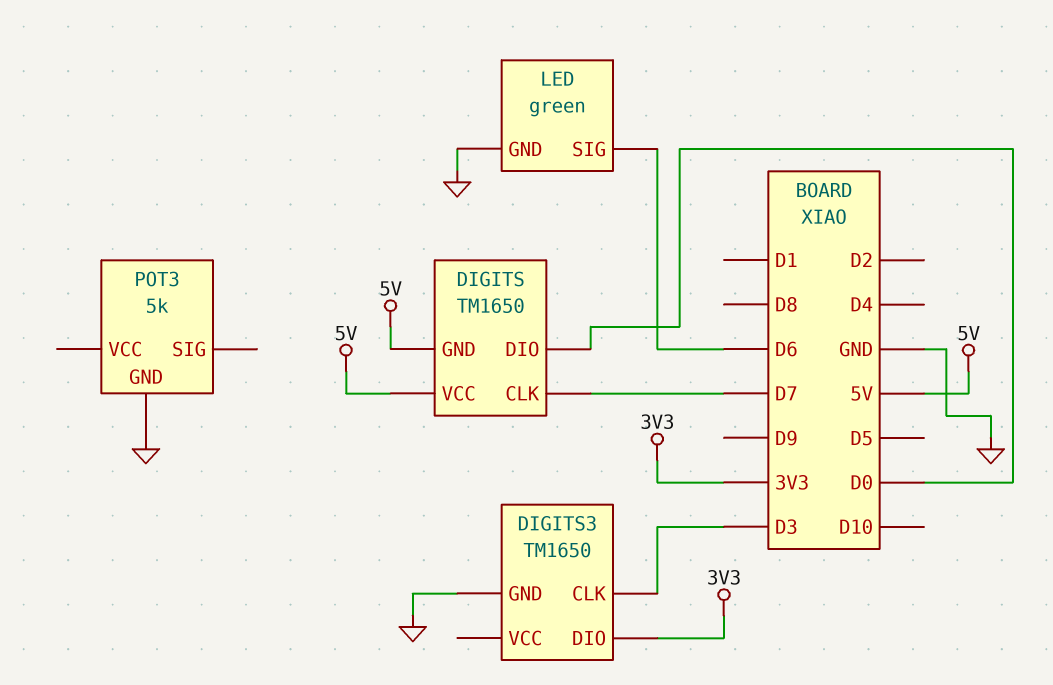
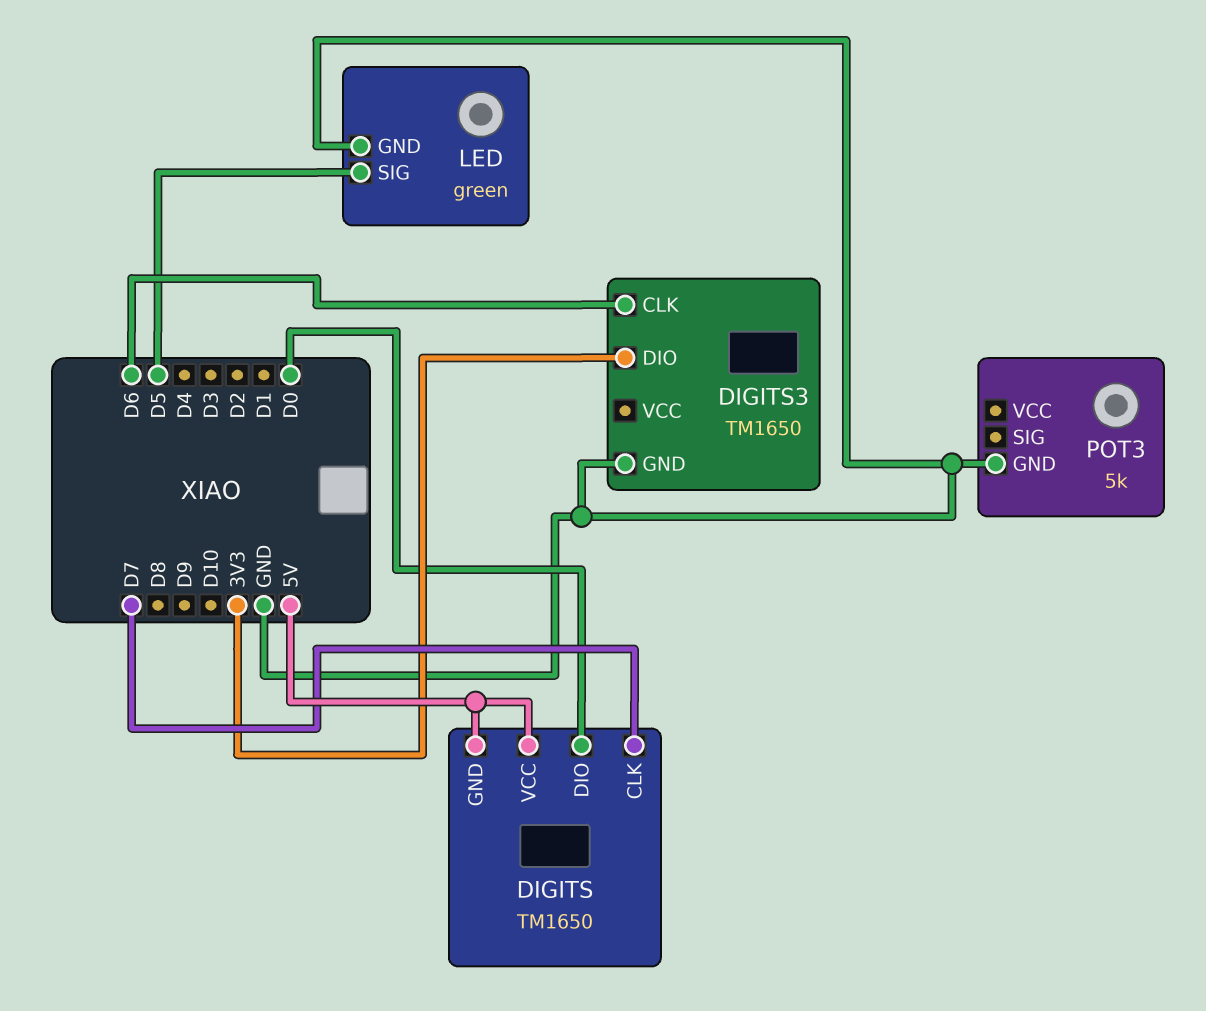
DIGITS3 pin CLK: D3 -> D6
LED pin SIG: D6 -> D5

